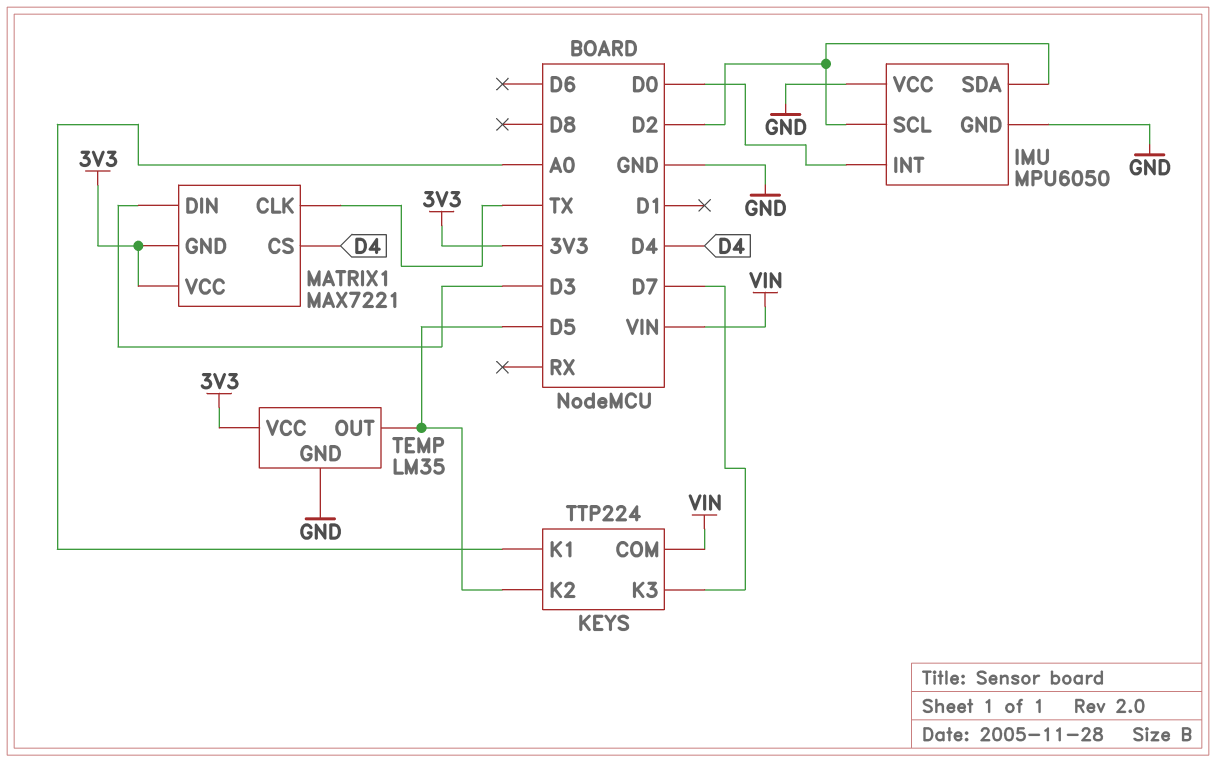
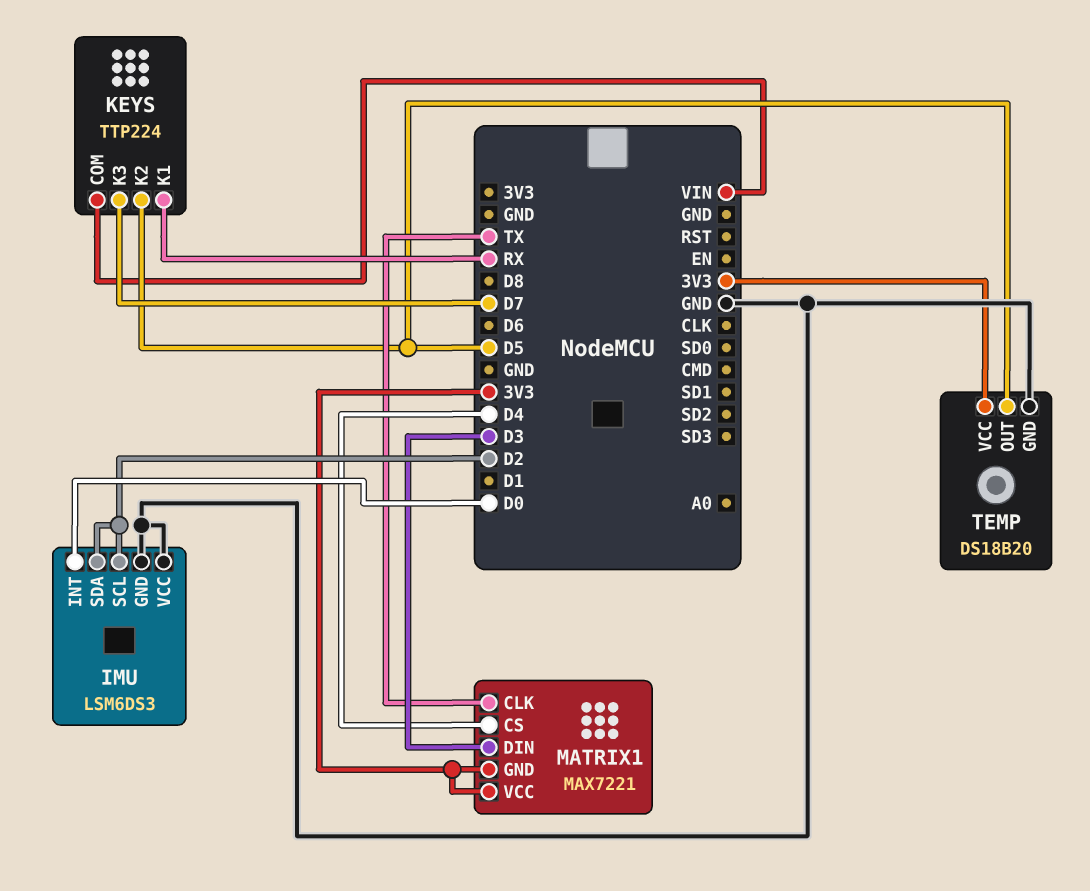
IMU: MPU6050 -> LSM6DS3
KEYS pin K1: A0 -> RX
TEMP: LM35 -> DS18B20

